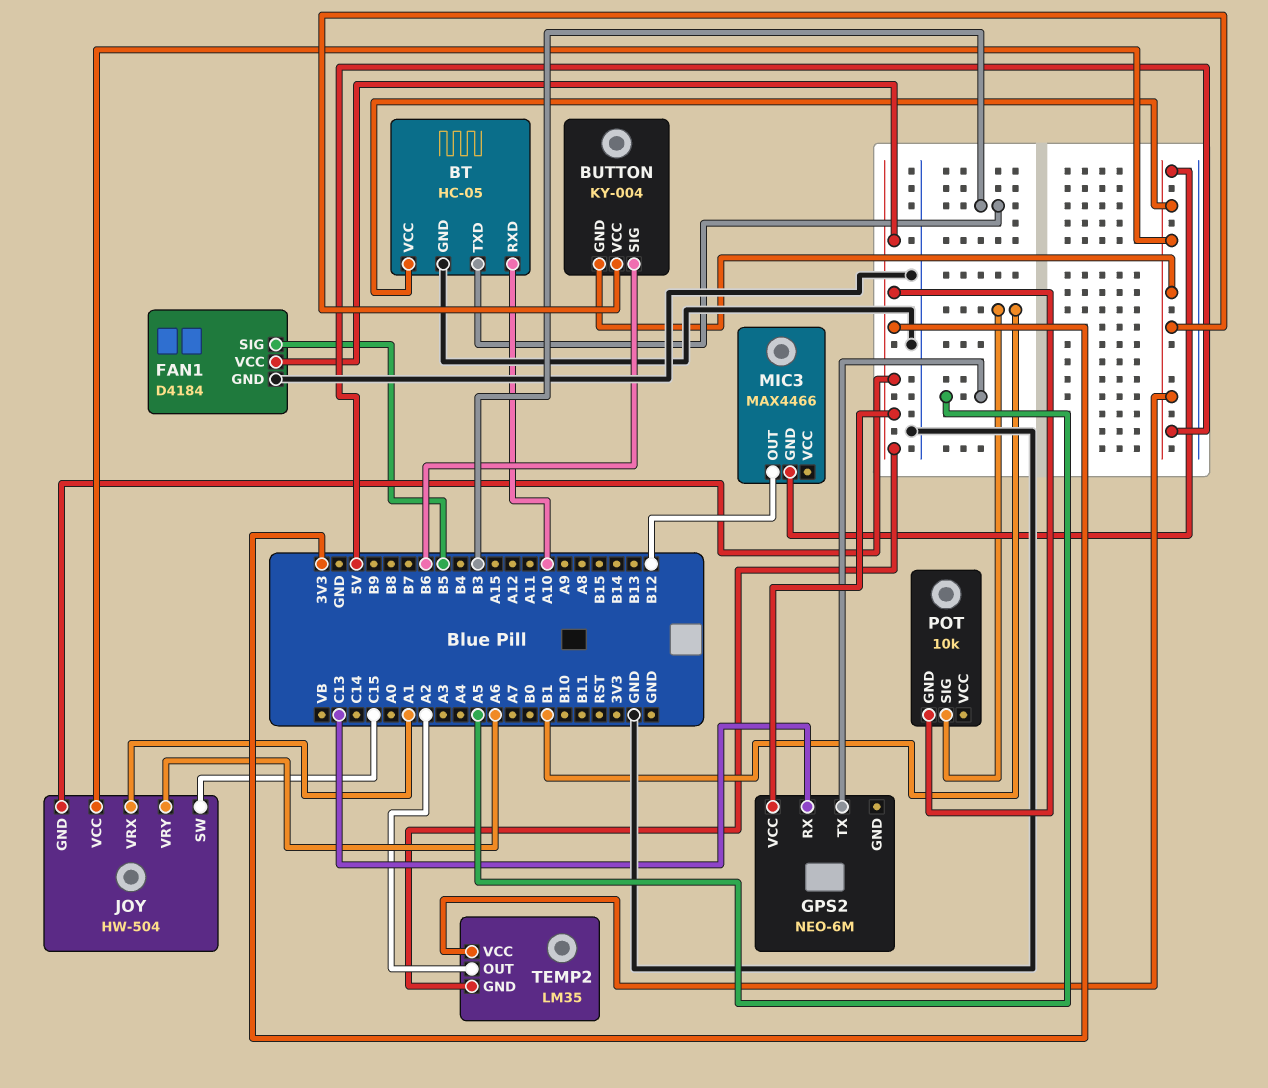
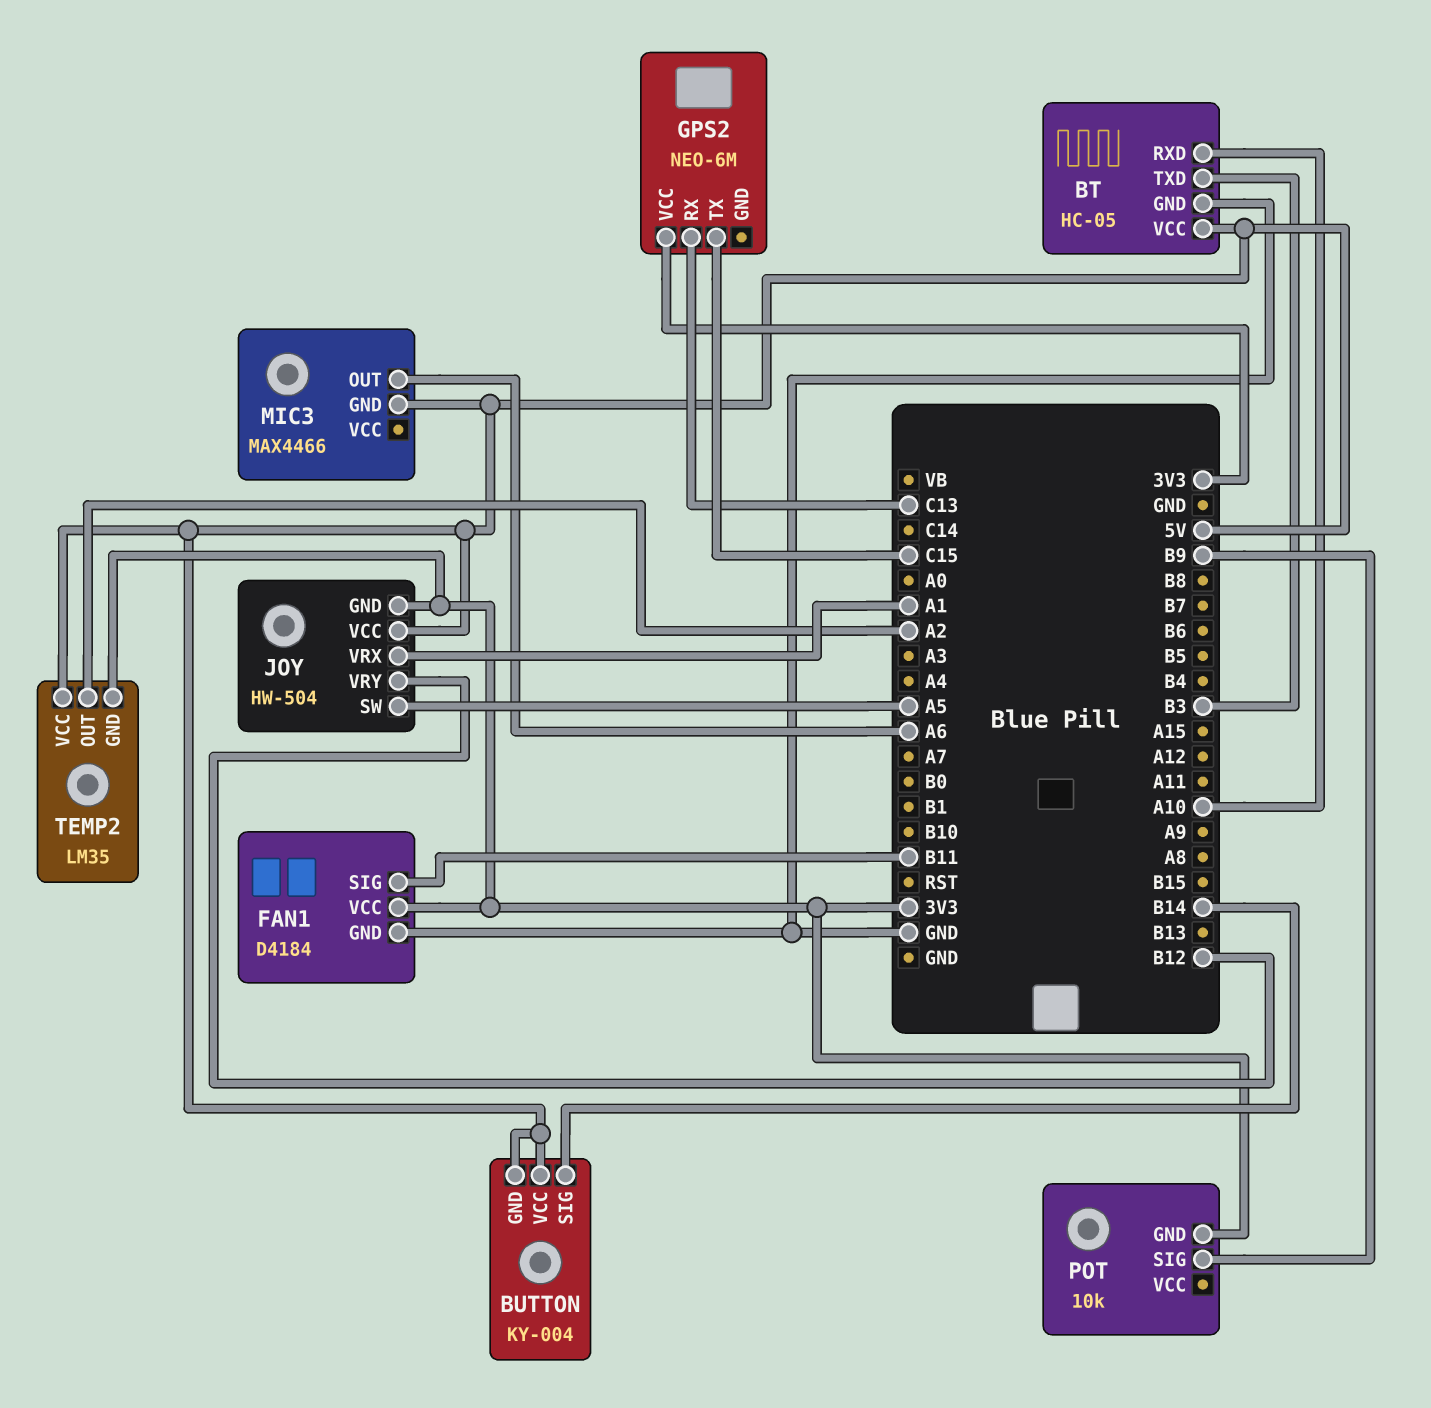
BUTTON pin SIG: B6 -> B14
FAN1 pin SIG: B5 -> B11
GPS2 pin TX: A5 -> C15
JOY pin SW: C15 -> A5
JOY pin VRY: A6 -> B12
MIC3 pin OUT: B12 -> A6
POT pin SIG: B1 -> B9

